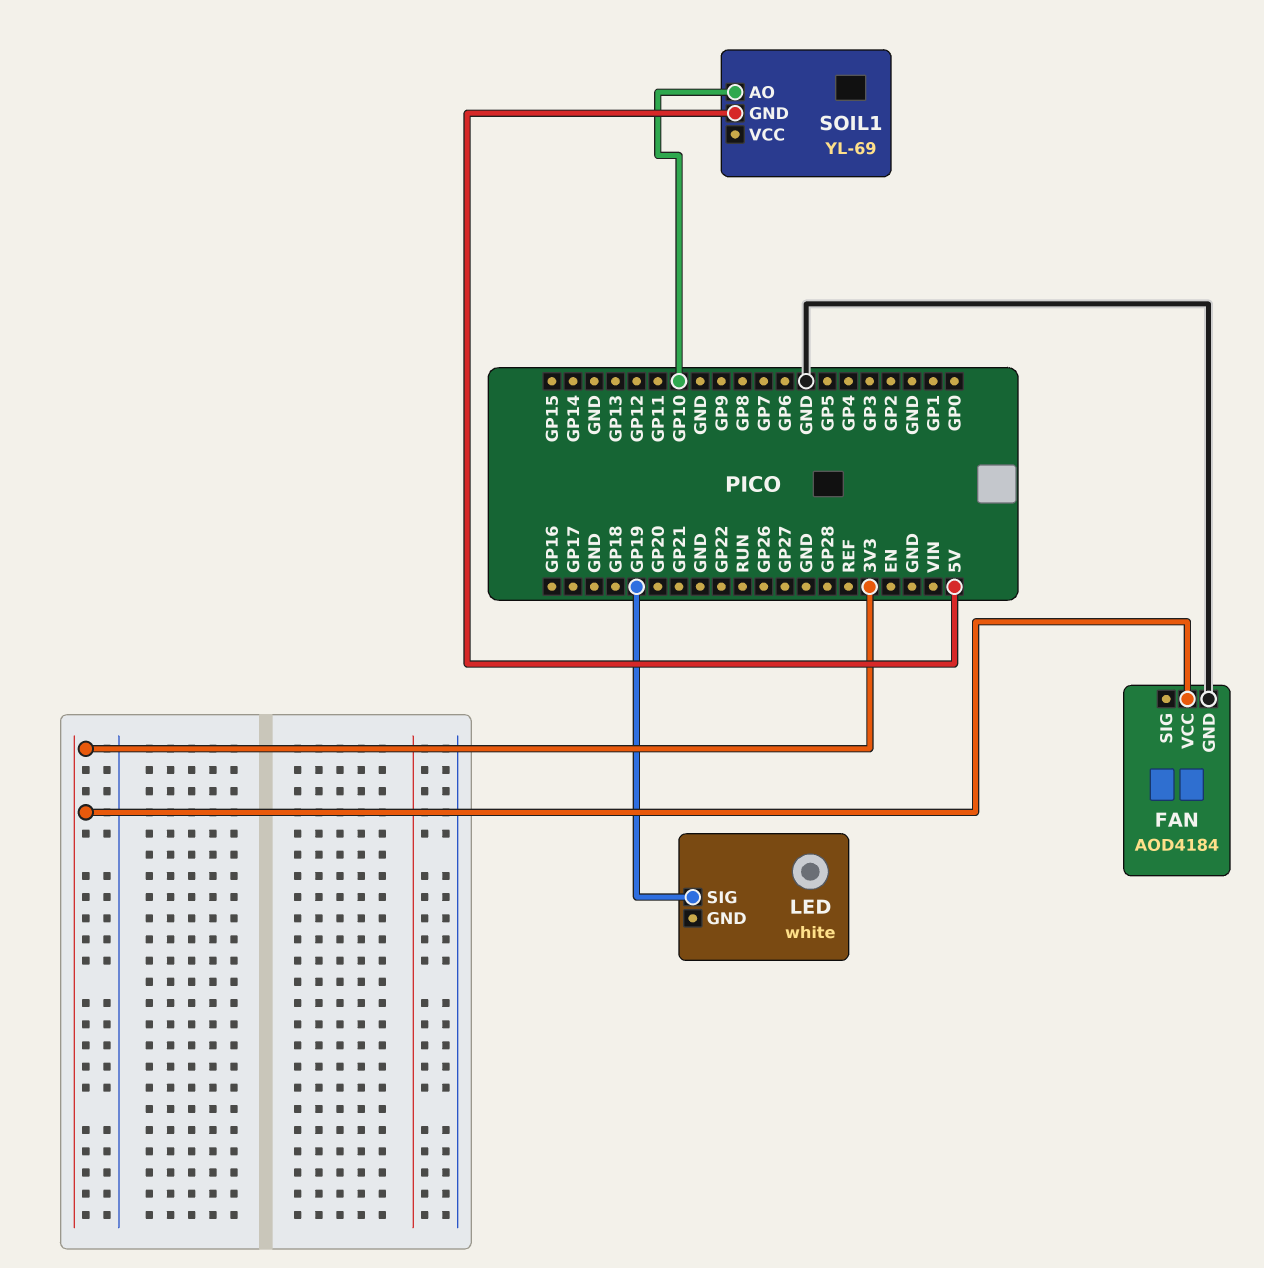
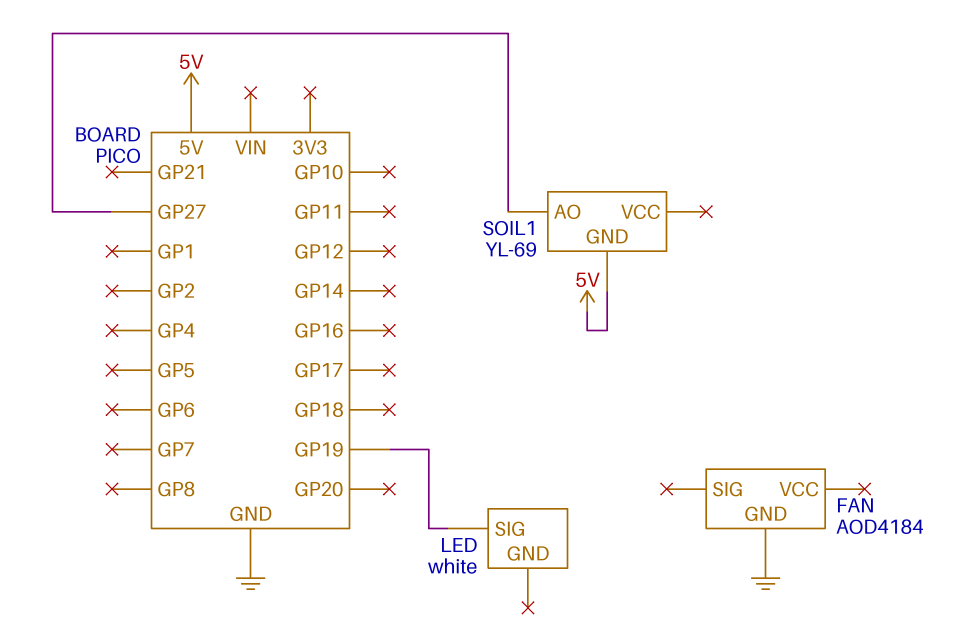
FAN pin VCC: 3V3 -> none
SOIL1 pin AO: GP10 -> GP27

